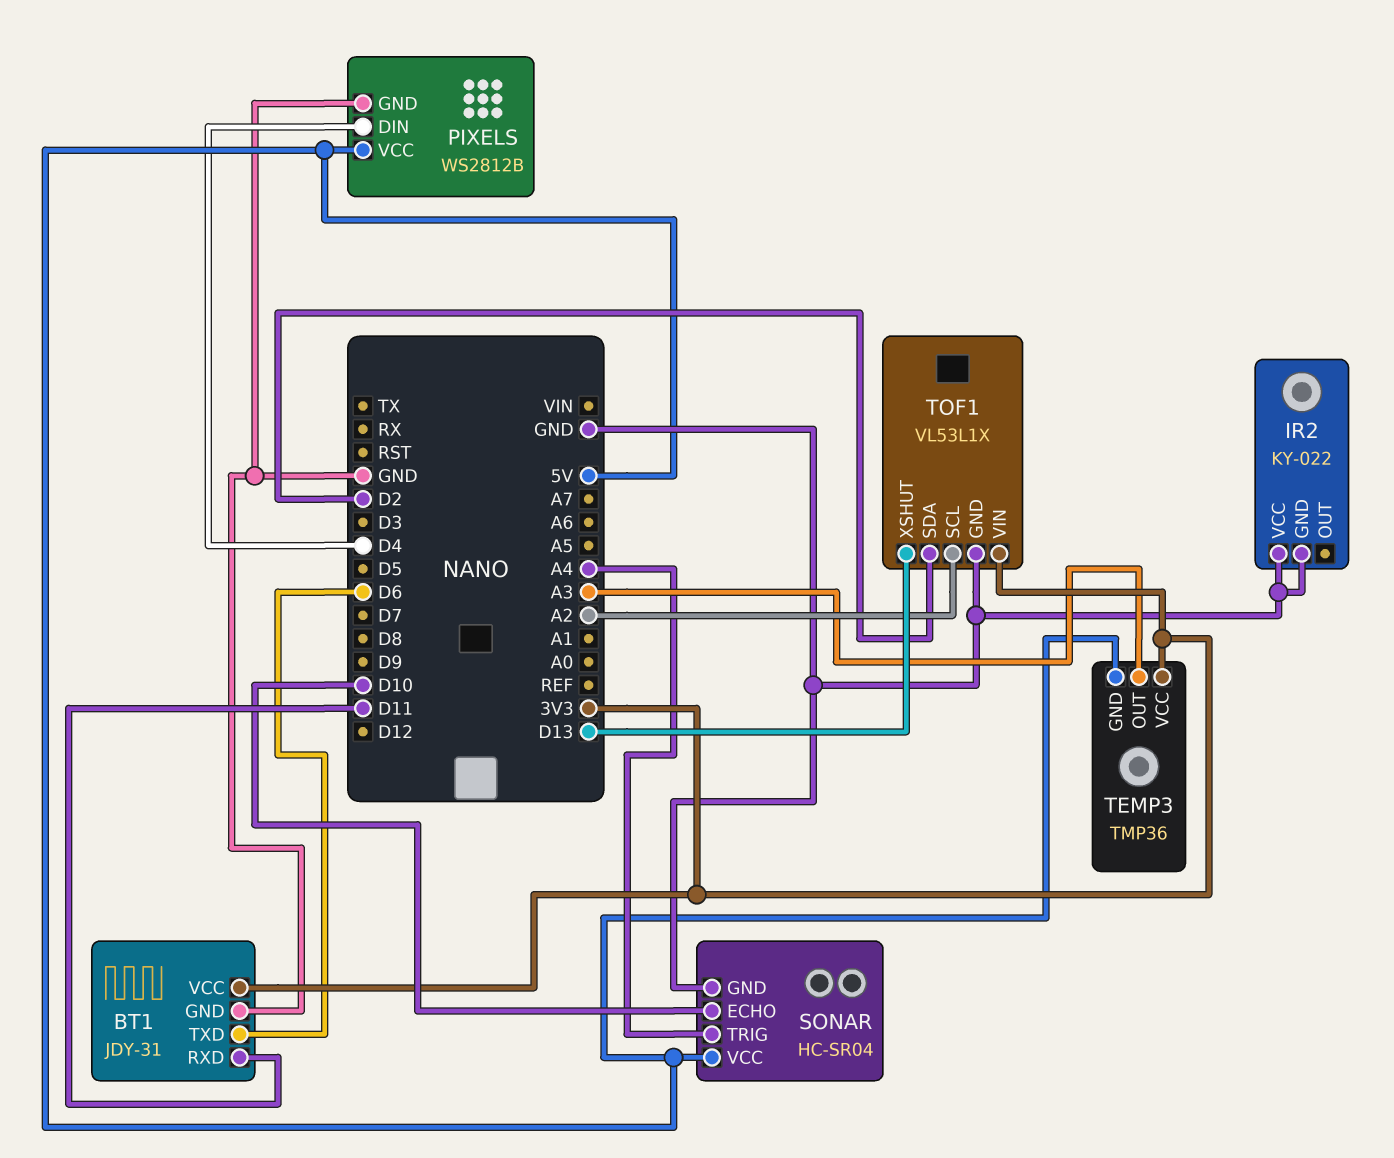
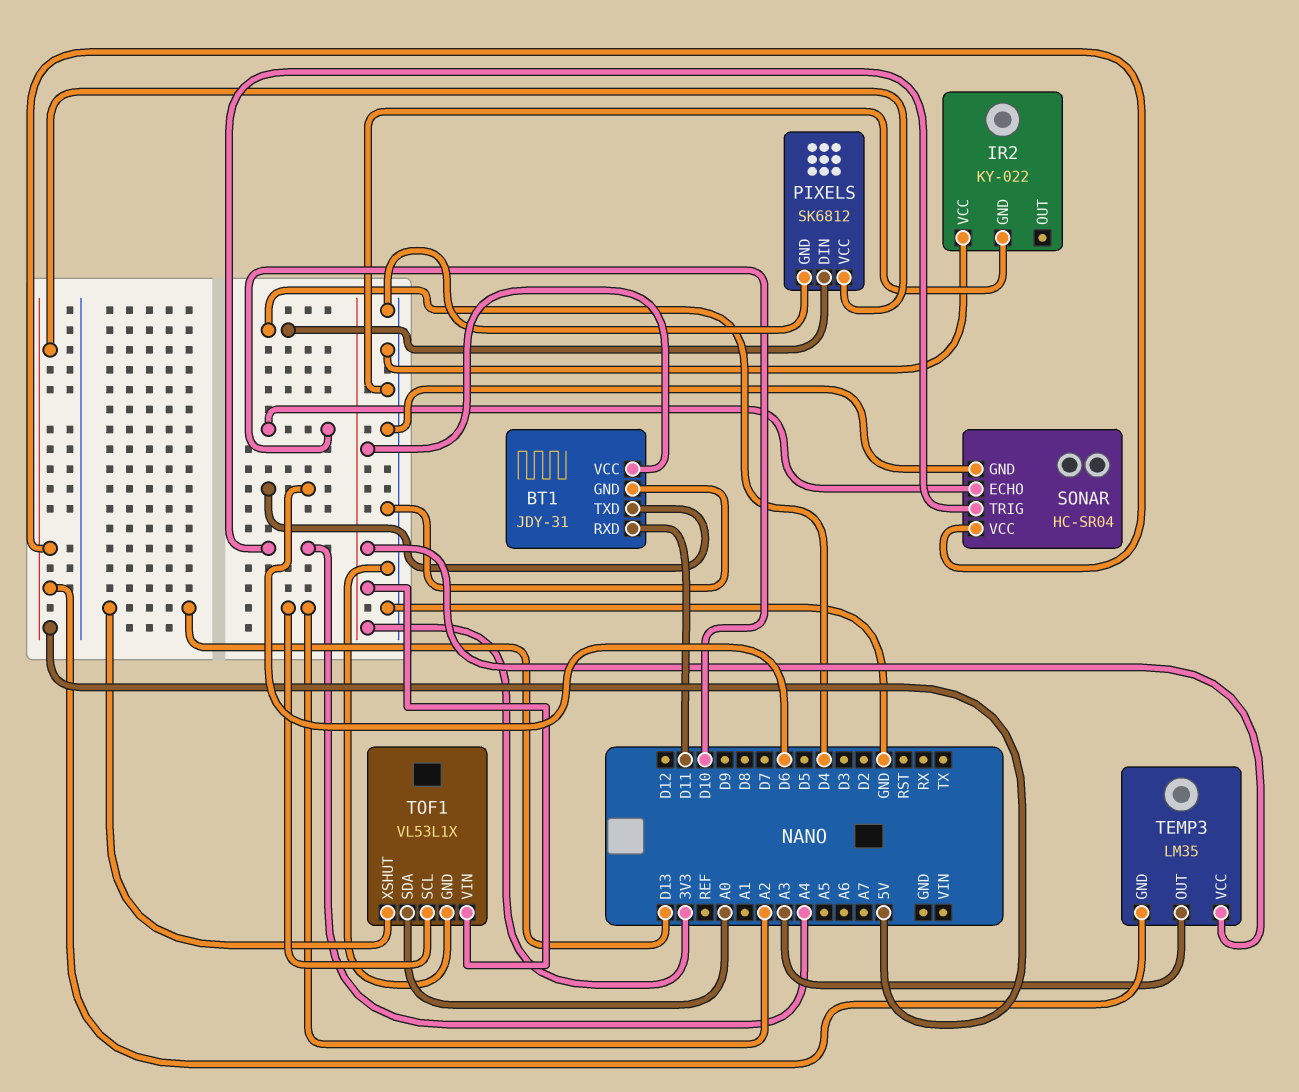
PIXELS: WS2812B -> SK6812
TEMP3: TMP36 -> LM35
TOF1 pin SDA: D2 -> A0

